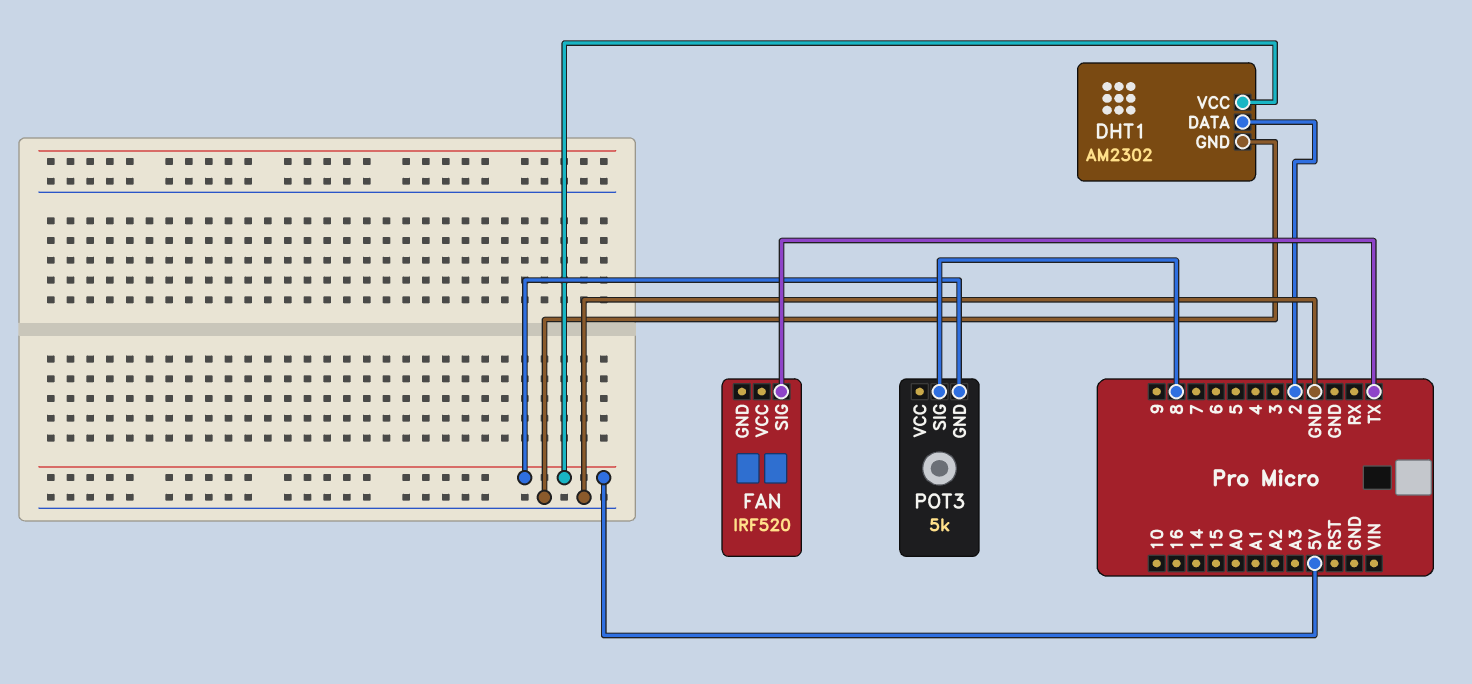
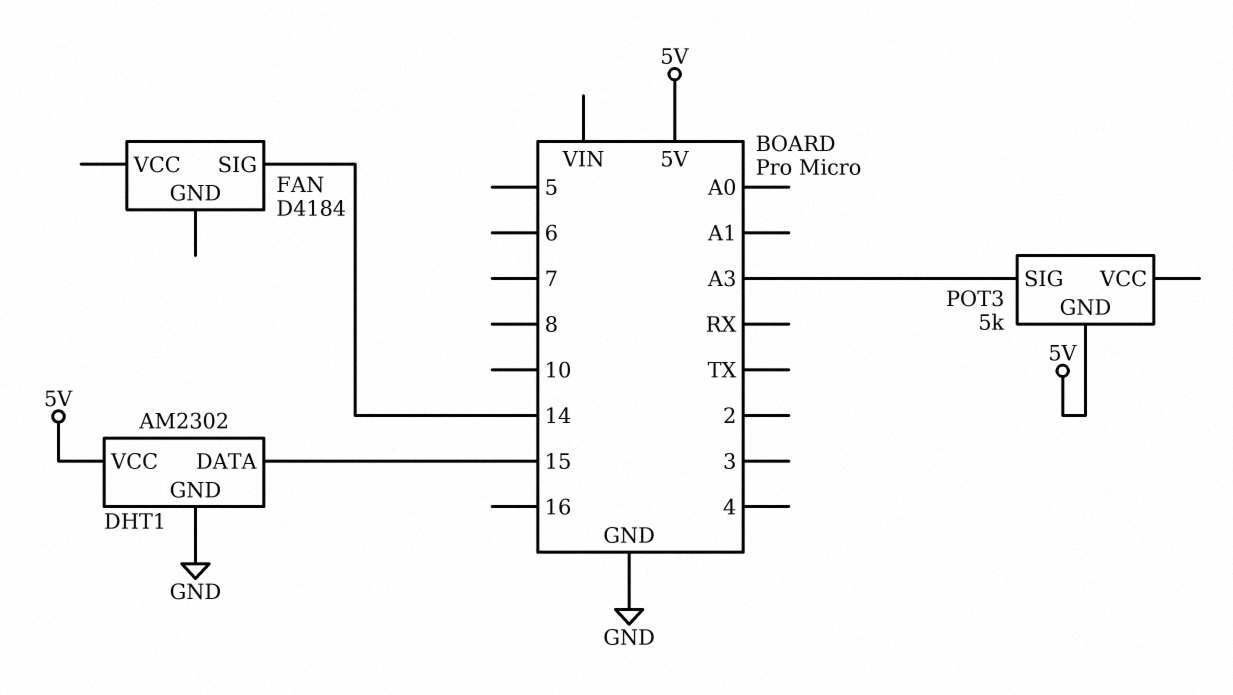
DHT1 pin DATA: 2 -> 15
FAN: IRF520 -> D4184
FAN pin SIG: TX -> 14
POT3 pin SIG: 8 -> A3

